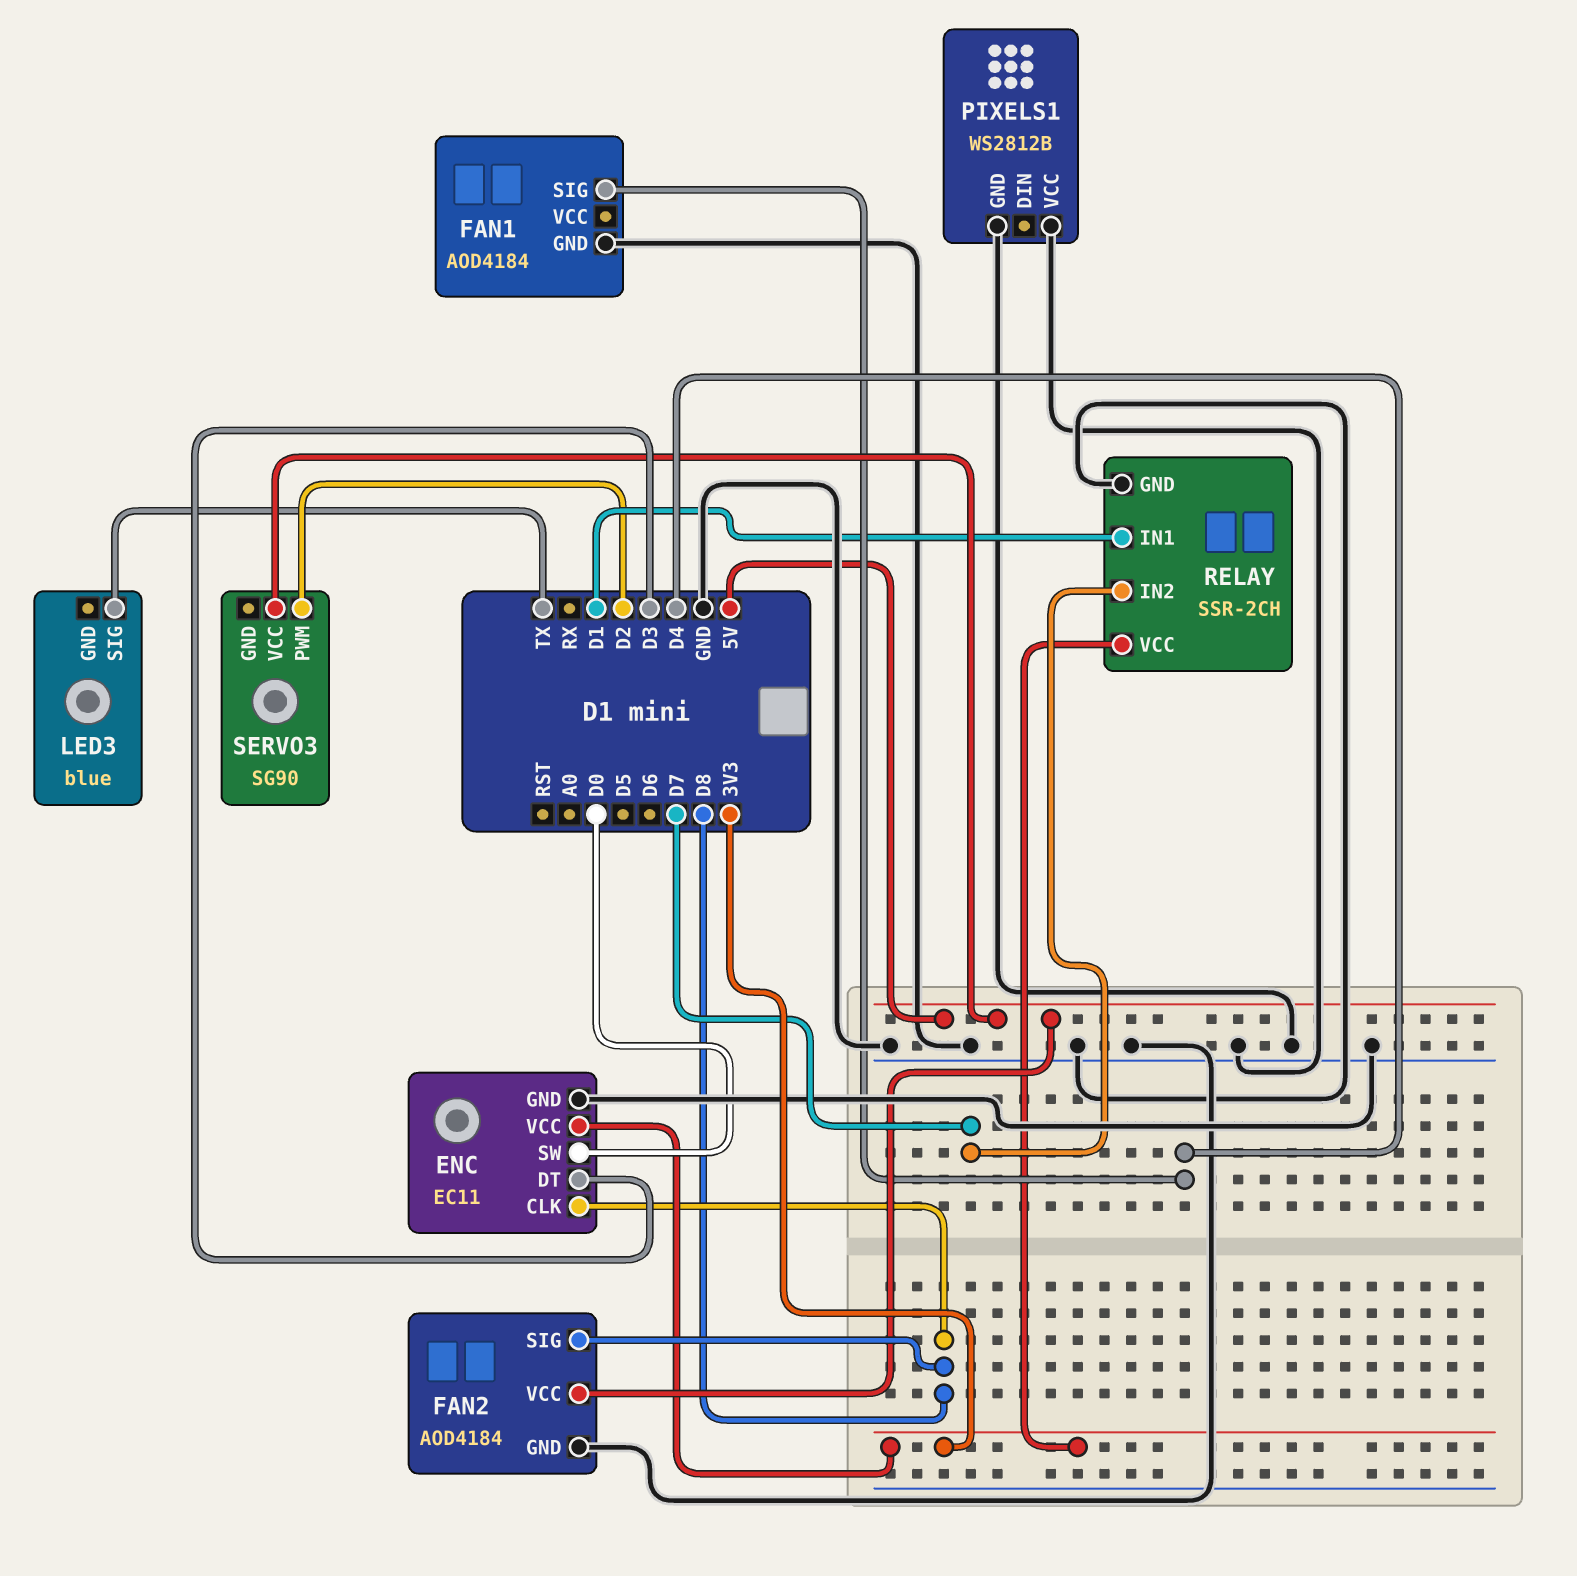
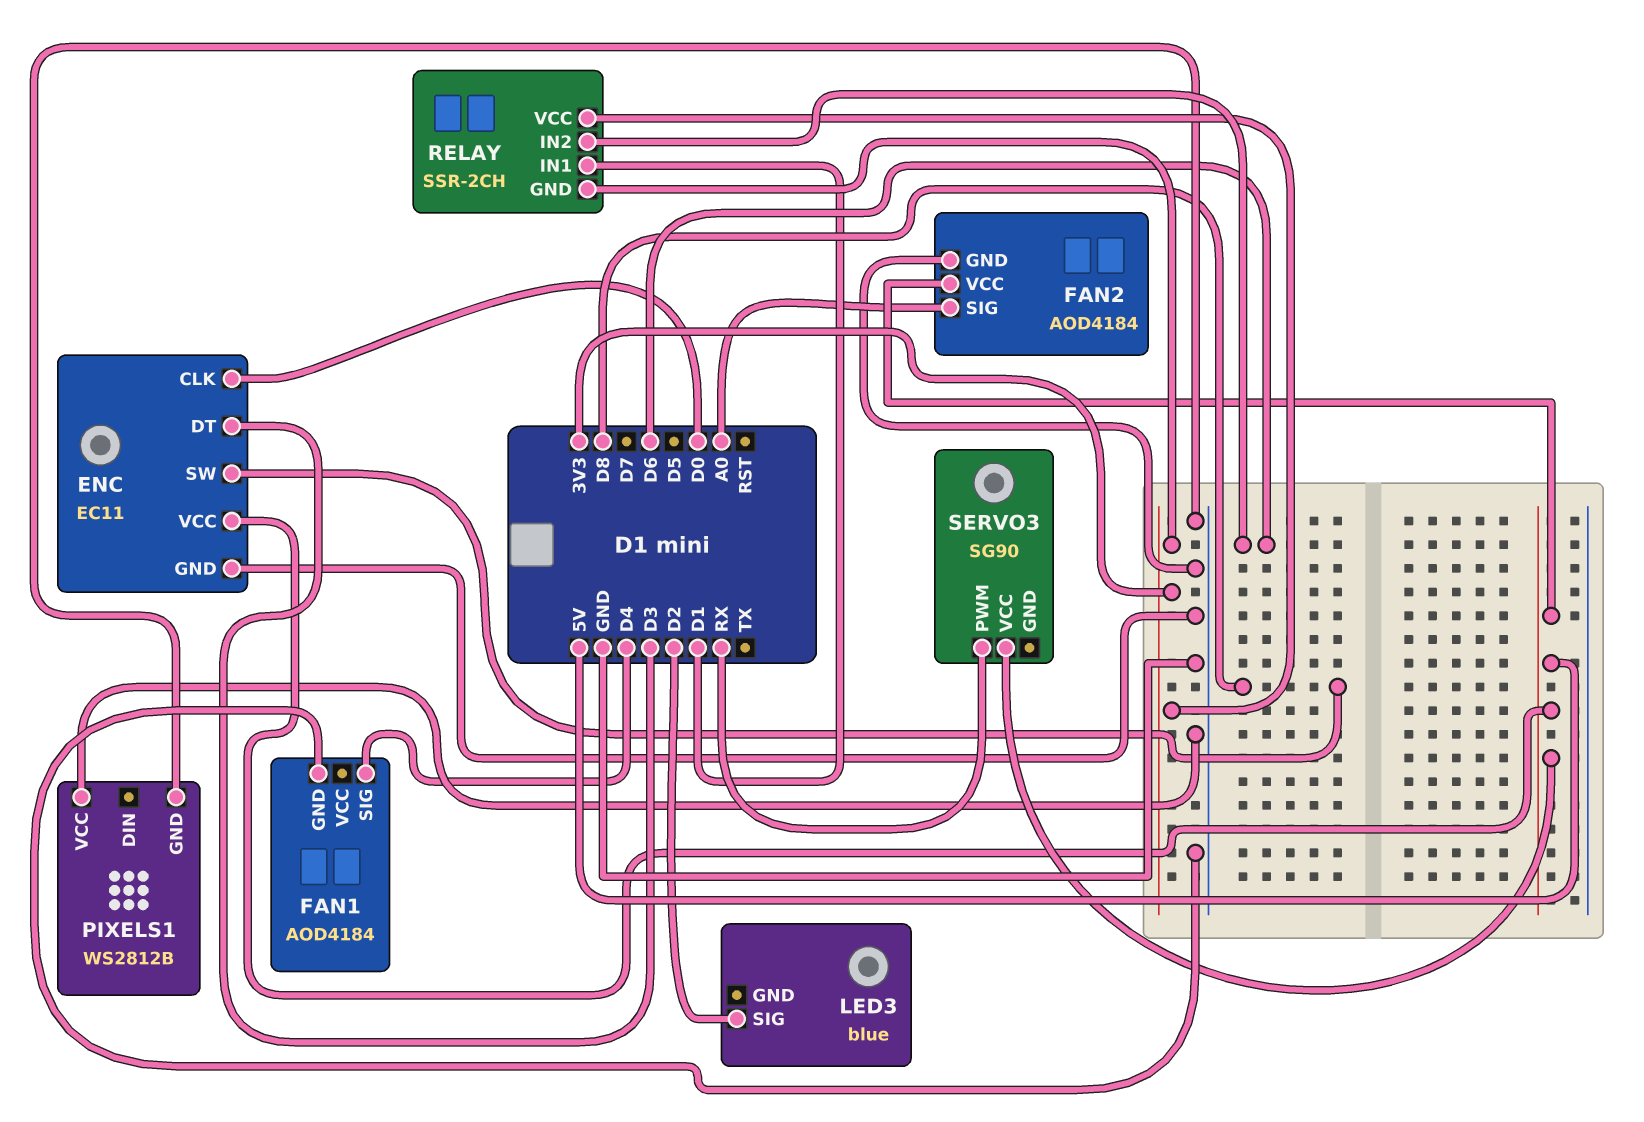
ENC pin CLK: D8 -> D0
ENC pin SW: D0 -> D8
ENC pin VCC: 3V3 -> 5V
FAN2 pin SIG: D8 -> A0
LED3 pin SIG: TX -> D2
RELAY pin GND: GND -> 3V3
RELAY pin IN2: D7 -> D6
SERVO3 pin PWM: D2 -> RX

